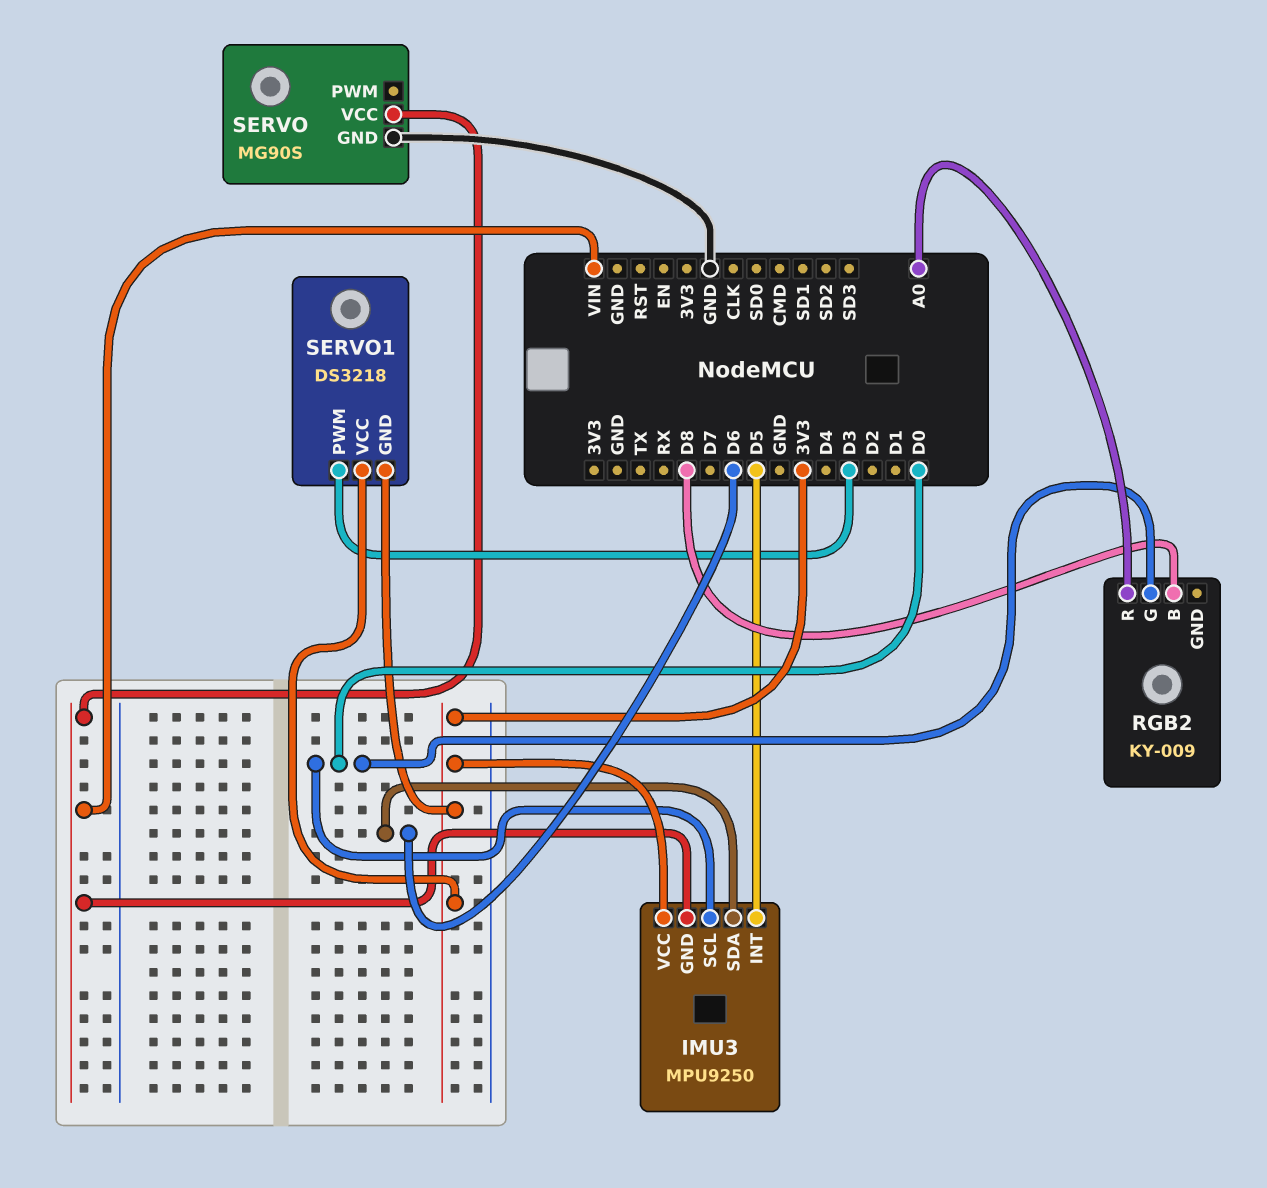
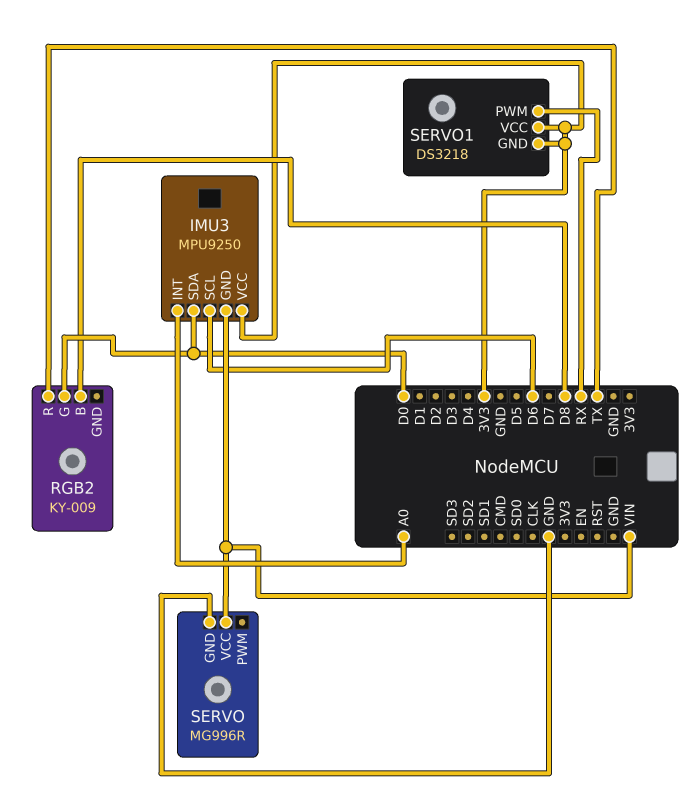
IMU3 pin INT: D5 -> A0
IMU3 pin SCL: D0 -> D6
IMU3 pin SDA: D6 -> D0
RGB2 pin R: A0 -> TX
SERVO: MG90S -> MG996R
SERVO1 pin PWM: D3 -> RX

